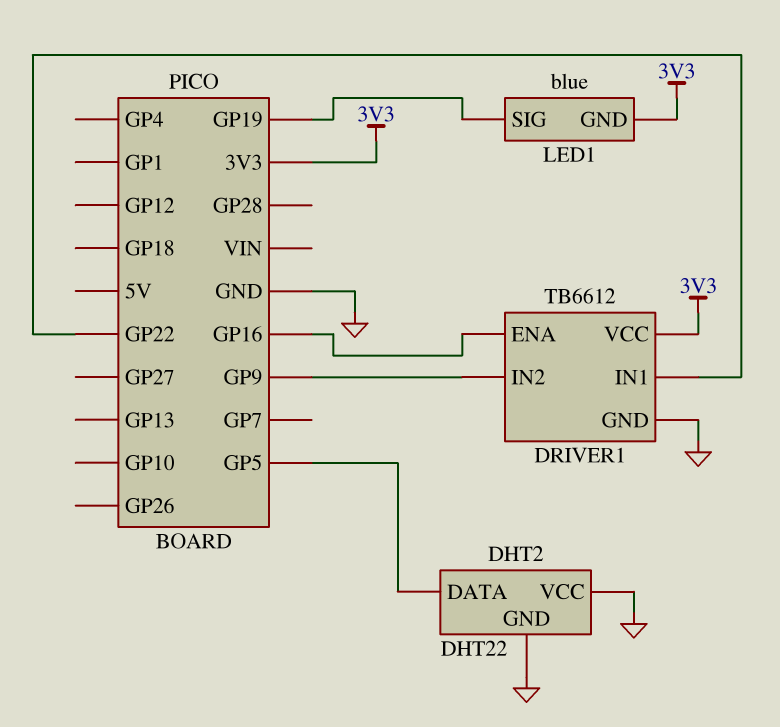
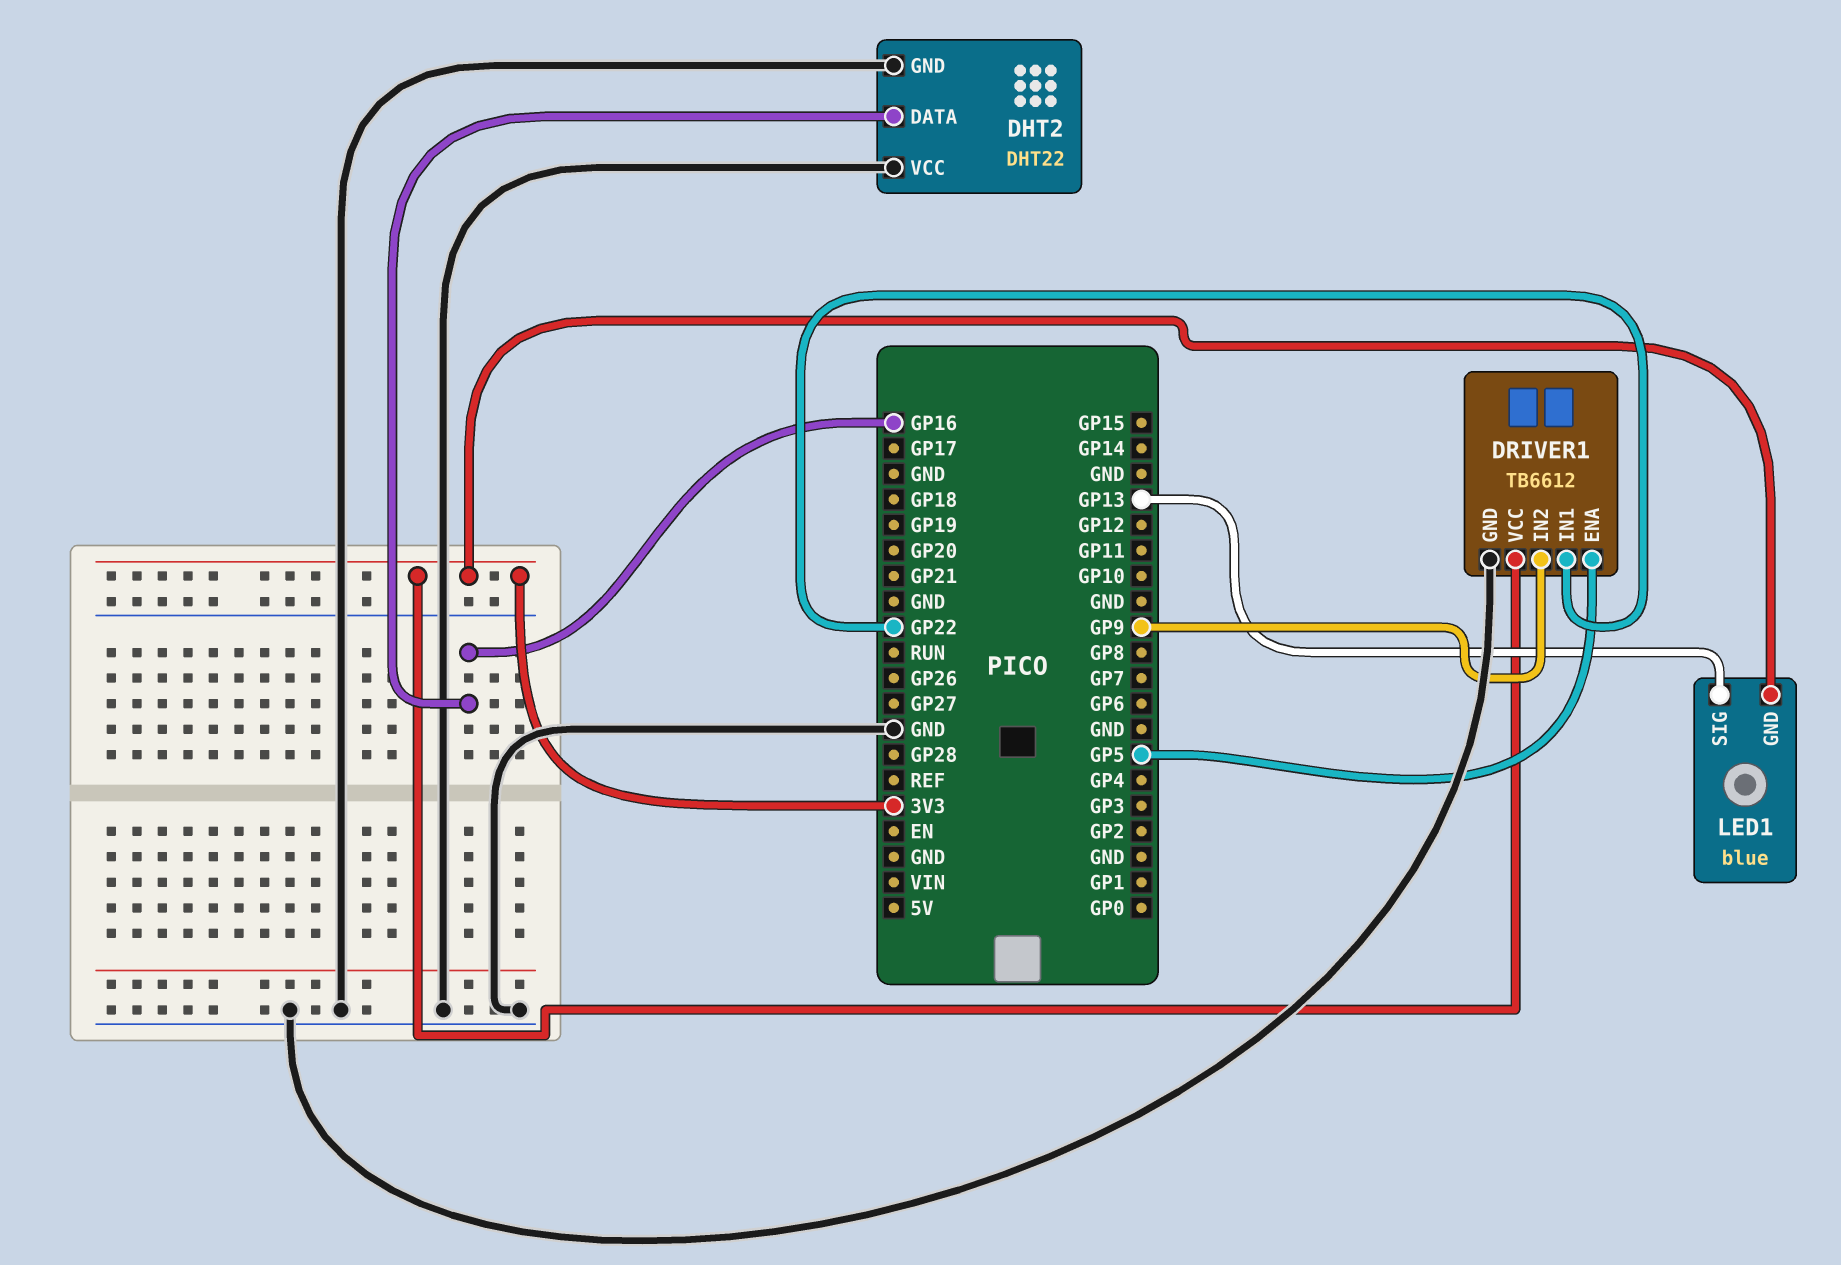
DHT2 pin DATA: GP5 -> GP16
DRIVER1 pin ENA: GP16 -> GP5
LED1 pin SIG: GP19 -> GP13

